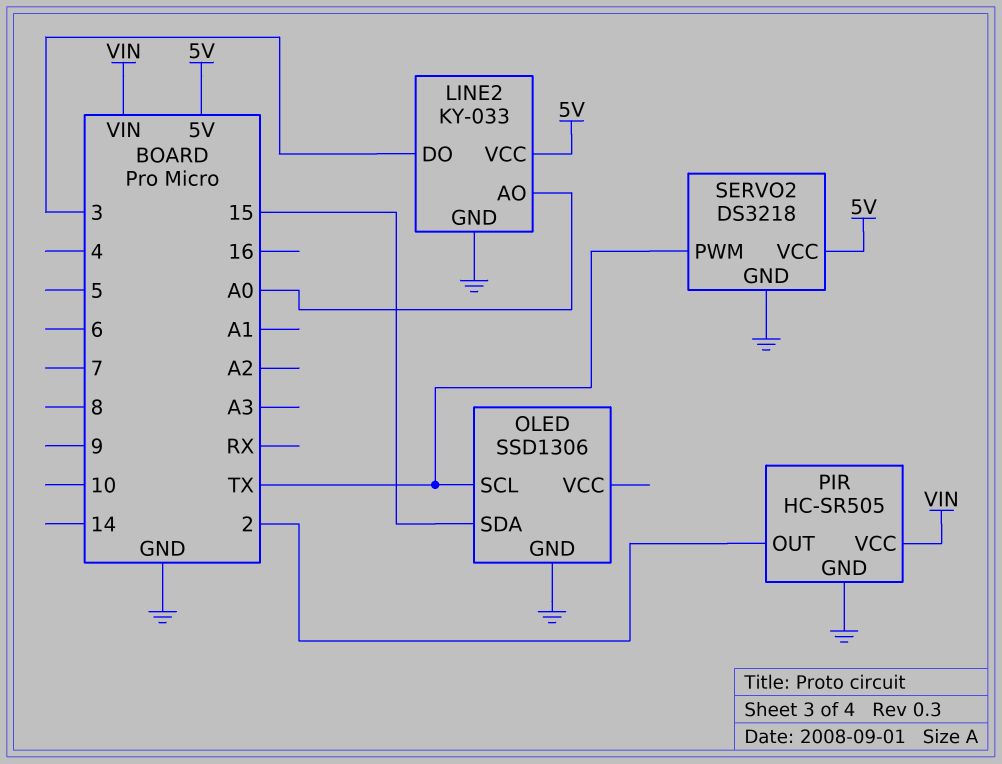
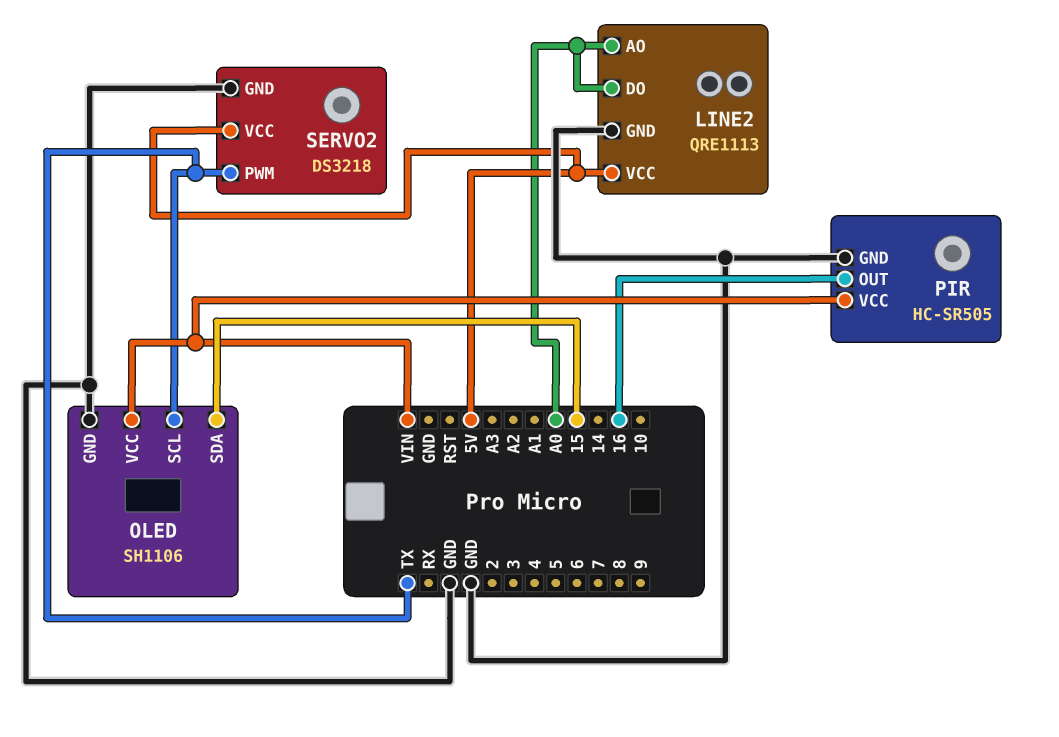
LINE2: KY-033 -> QRE1113
LINE2 pin DO: 3 -> A0
OLED: SSD1306 -> SH1106
OLED pin VCC: none -> VIN
PIR pin OUT: 2 -> 16

